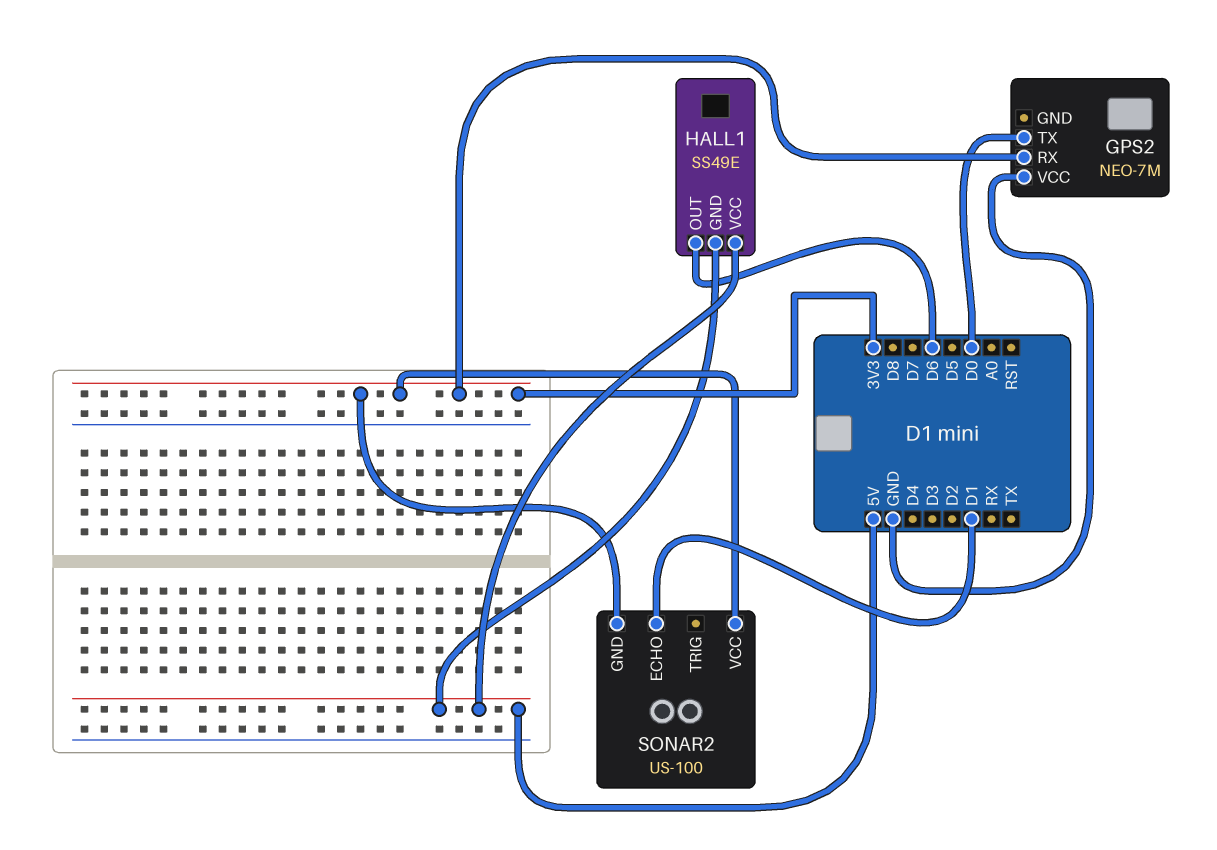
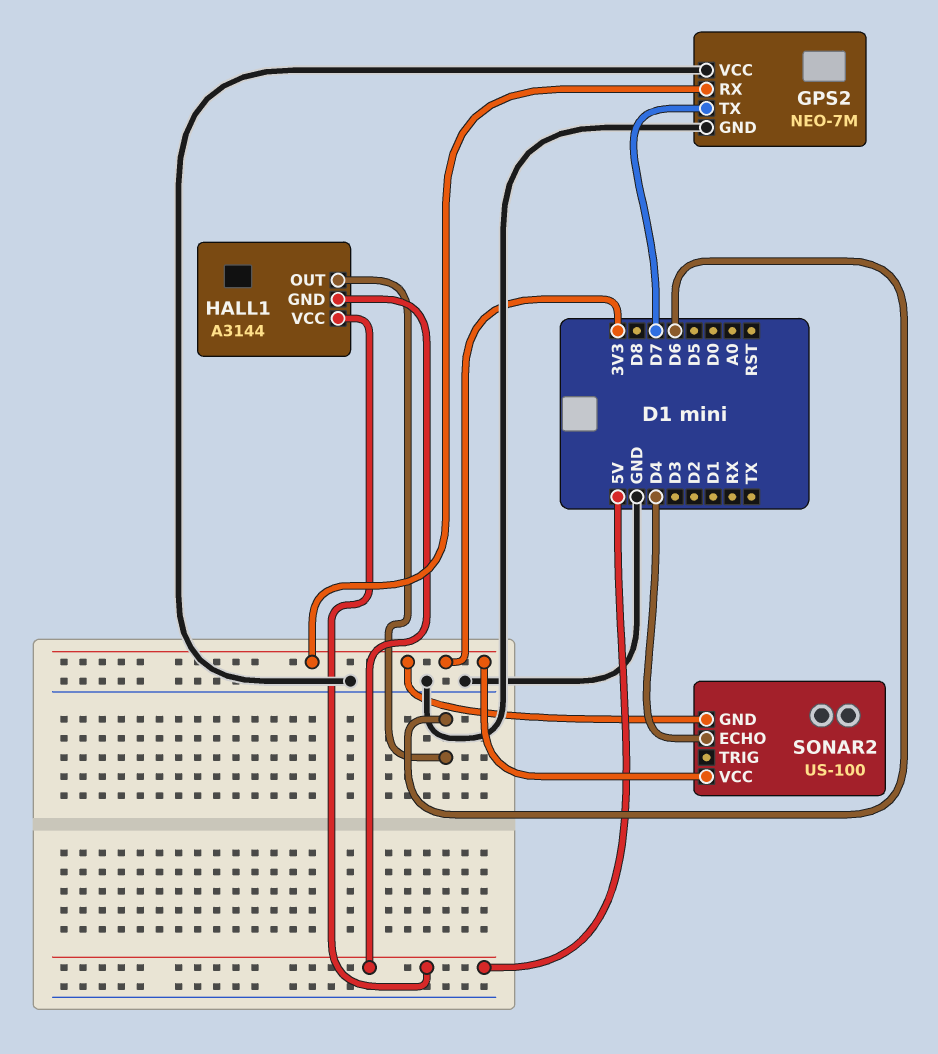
GPS2 pin GND: none -> GND
GPS2 pin TX: D0 -> D7
HALL1: SS49E -> A3144
SONAR2 pin ECHO: D1 -> D4

